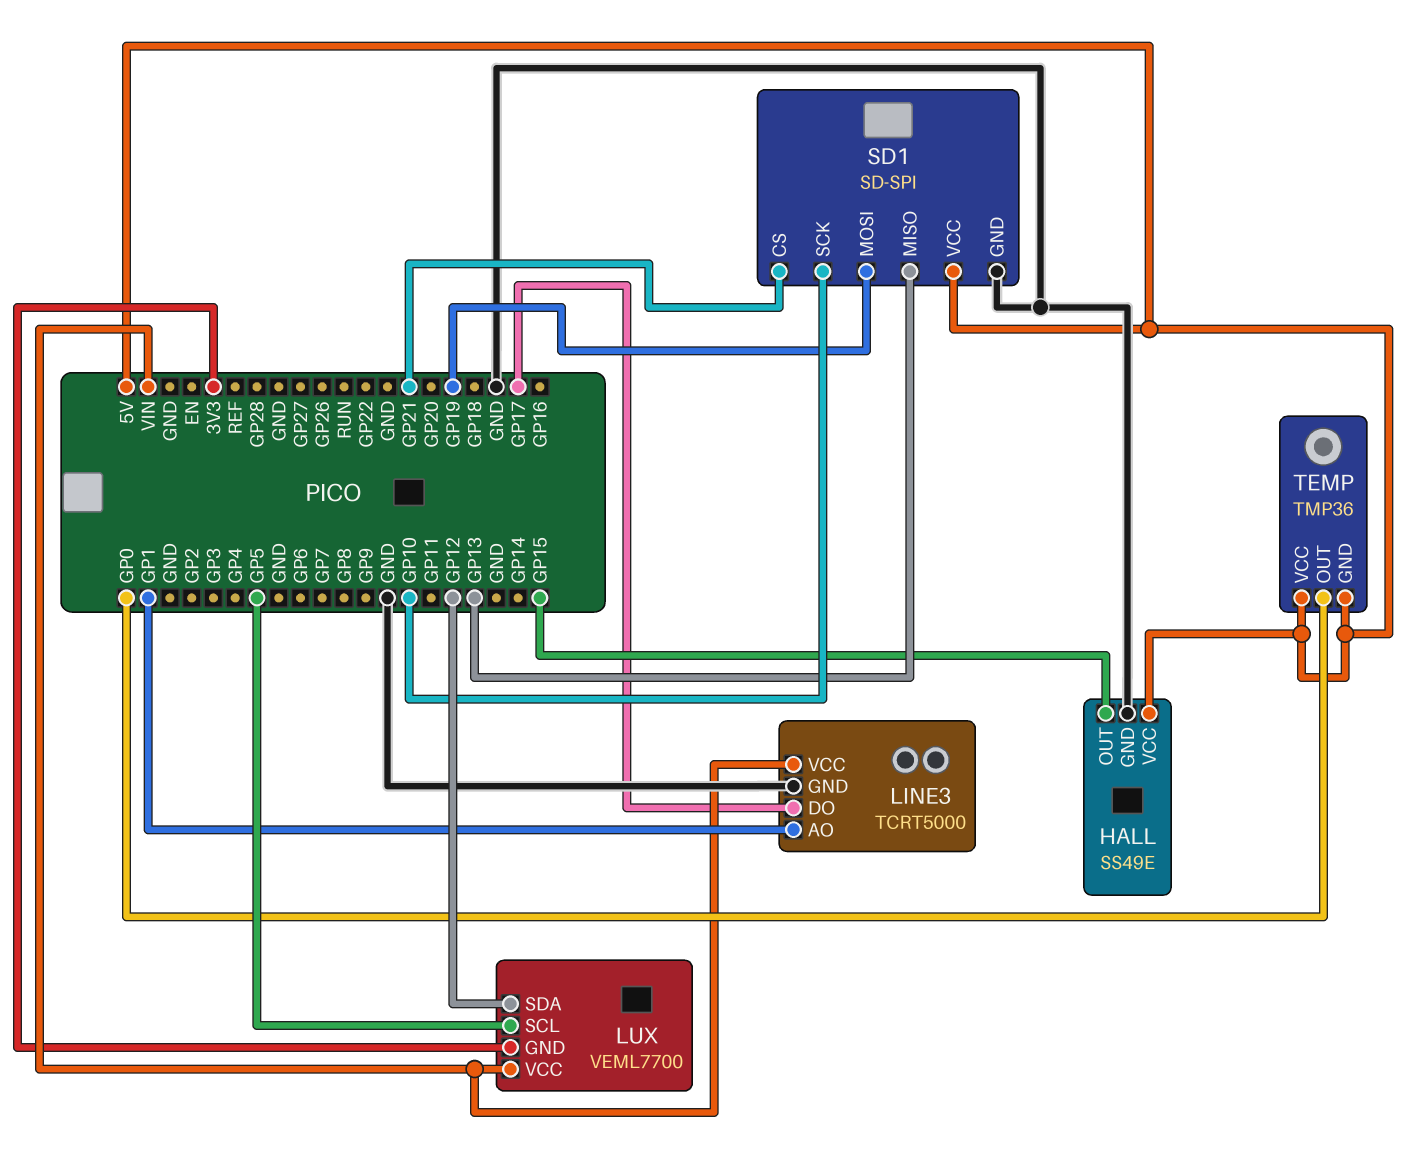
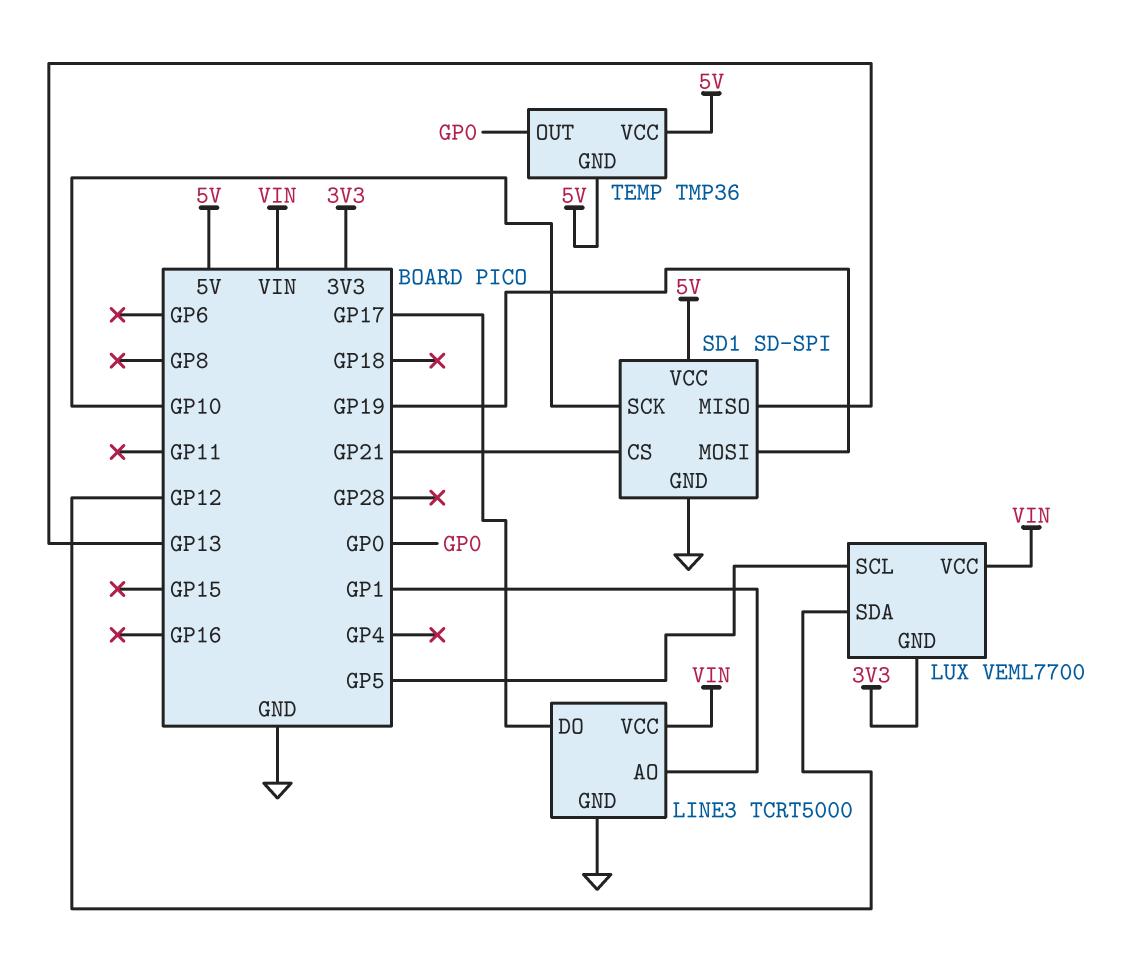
HALL: SS49E -> none
HALL pin GND: GND -> none
HALL pin OUT: GP15 -> none
HALL pin VCC: 5V -> none

